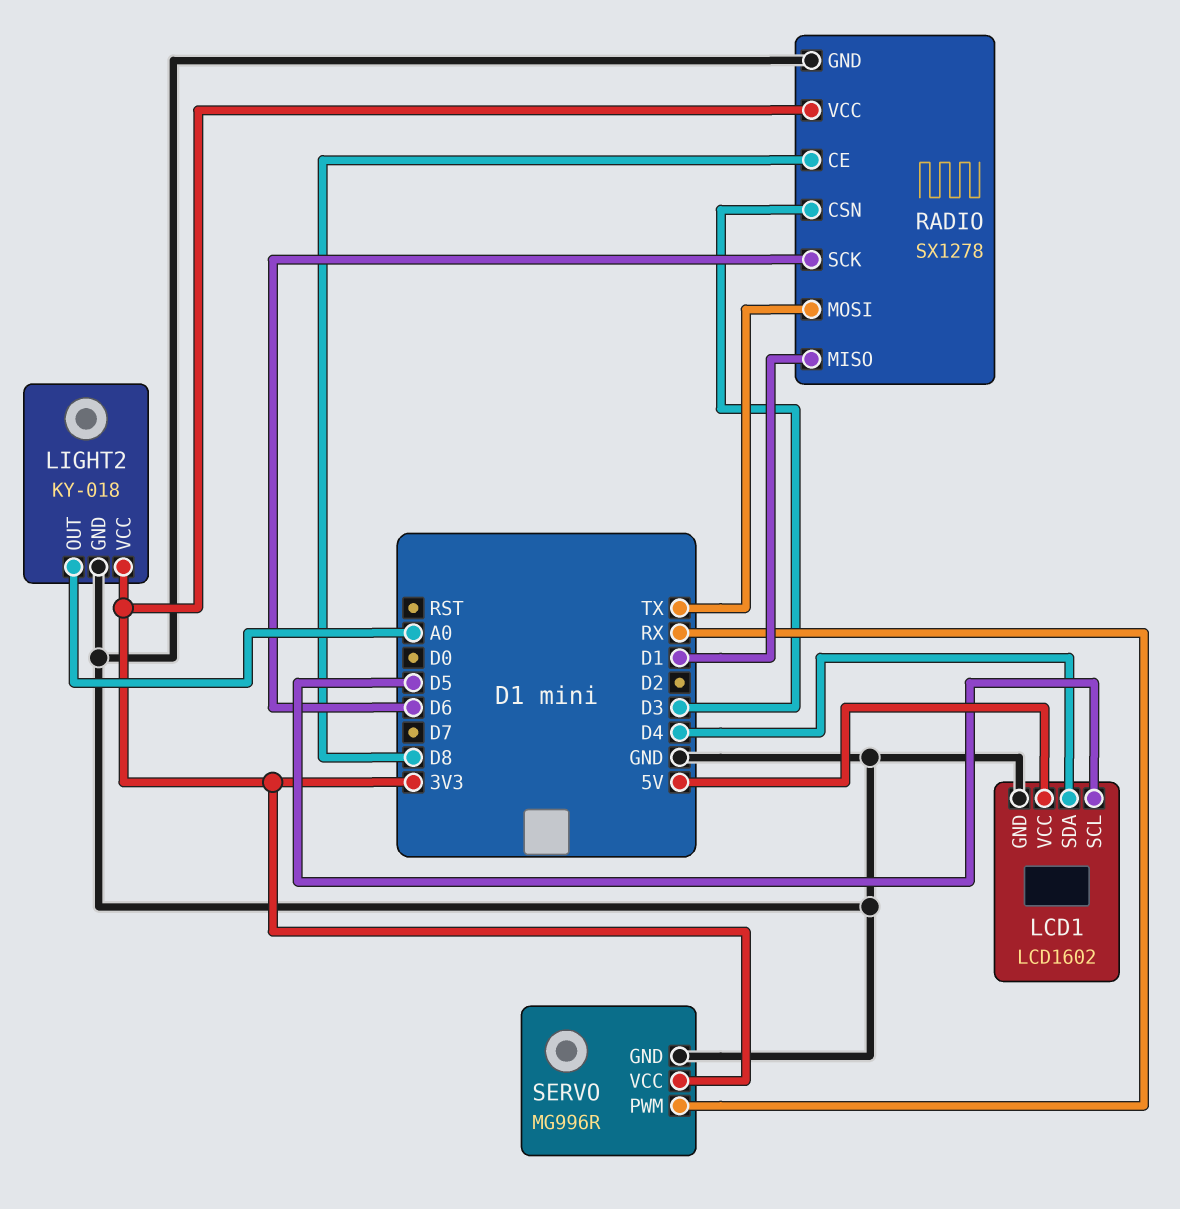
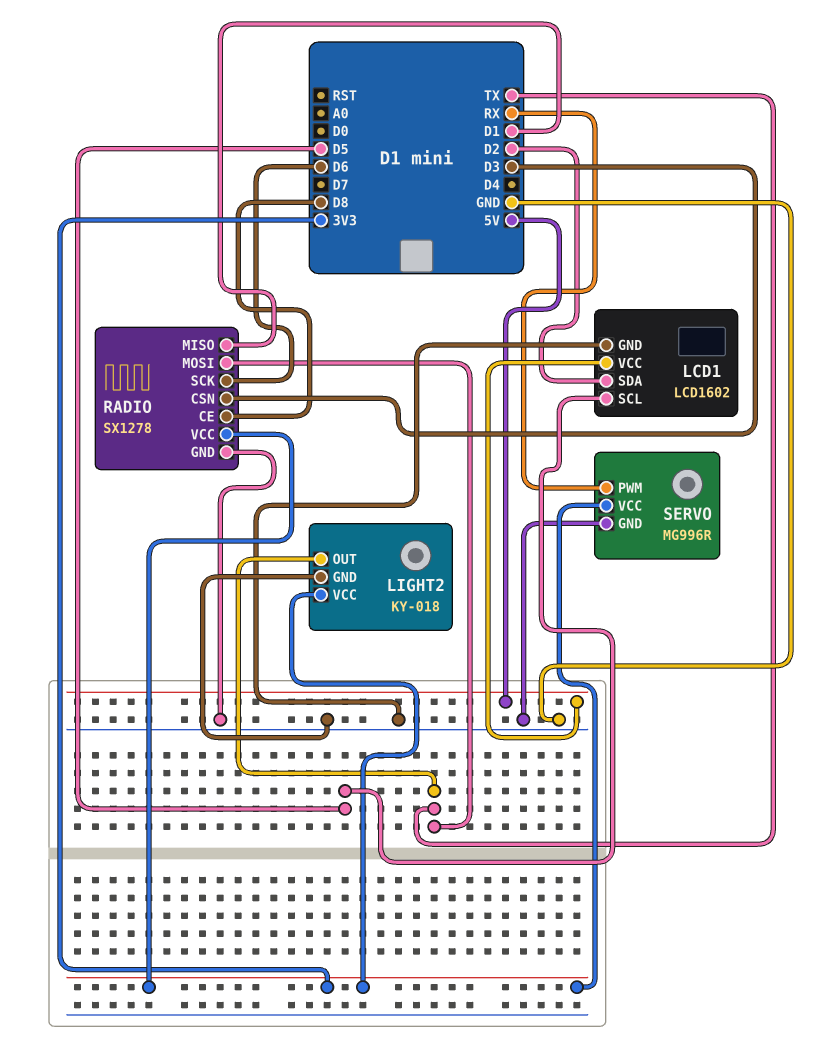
LCD1 pin SDA: D4 -> D2
LIGHT2 pin OUT: A0 -> TX

